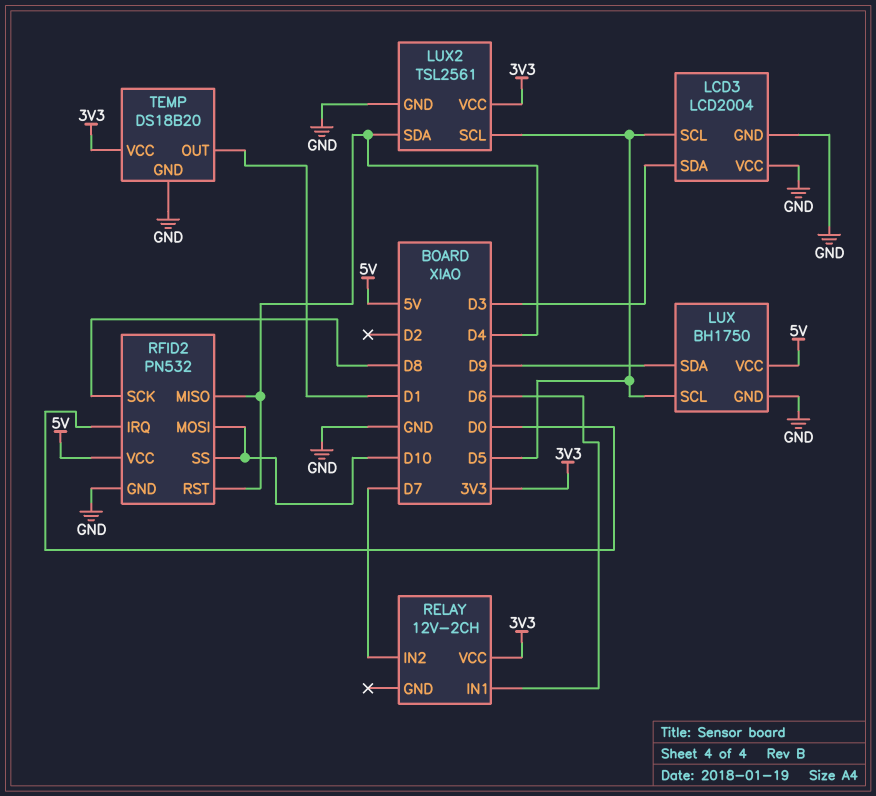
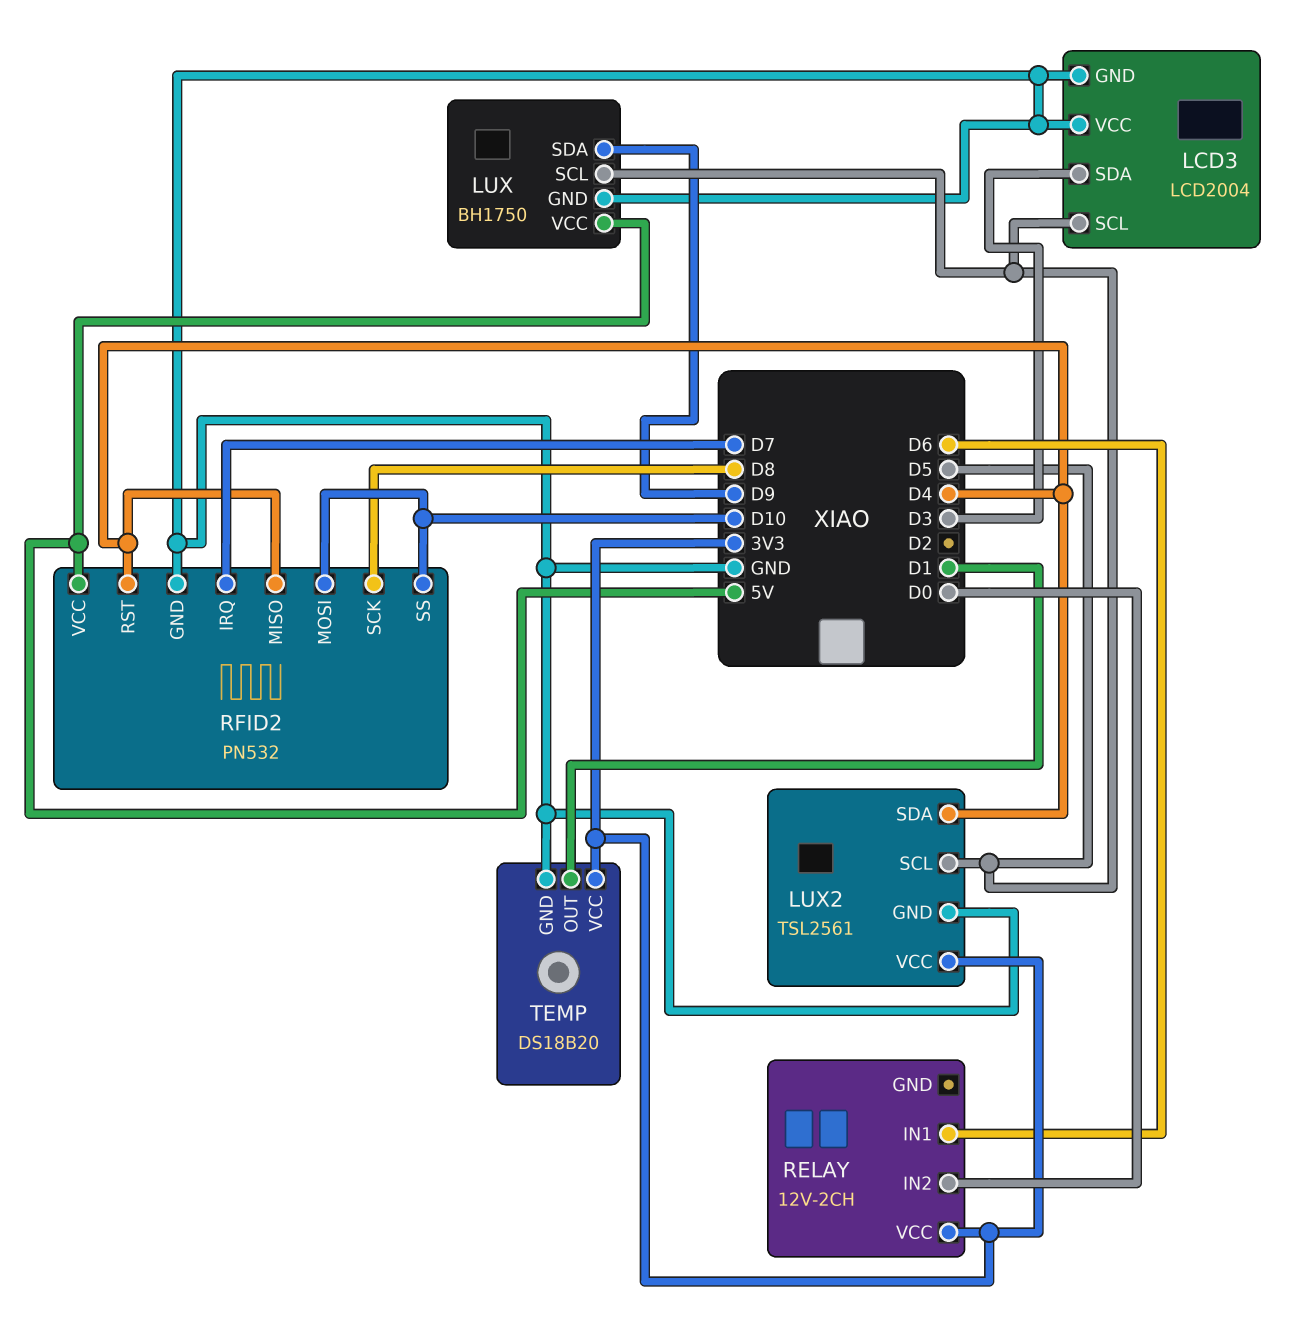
RELAY pin IN2: D7 -> D0
RFID2 pin IRQ: D0 -> D7

